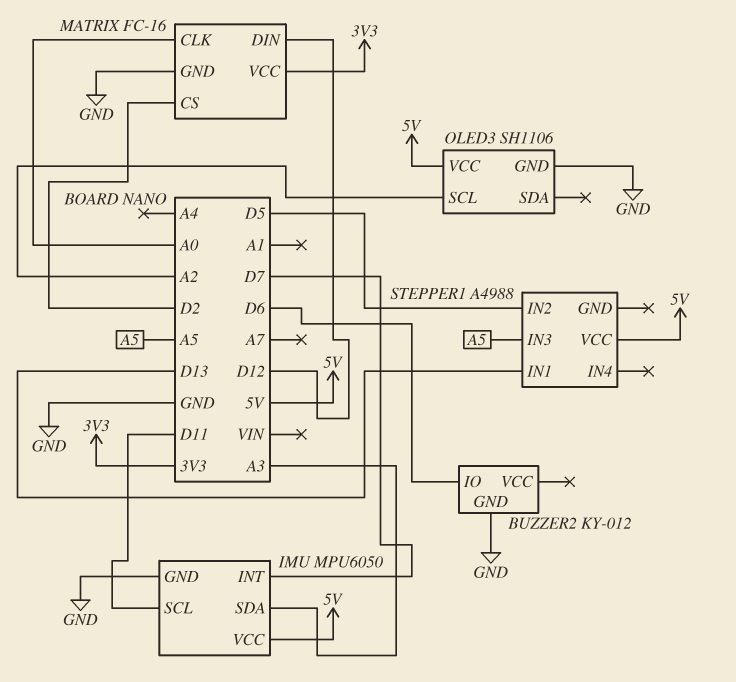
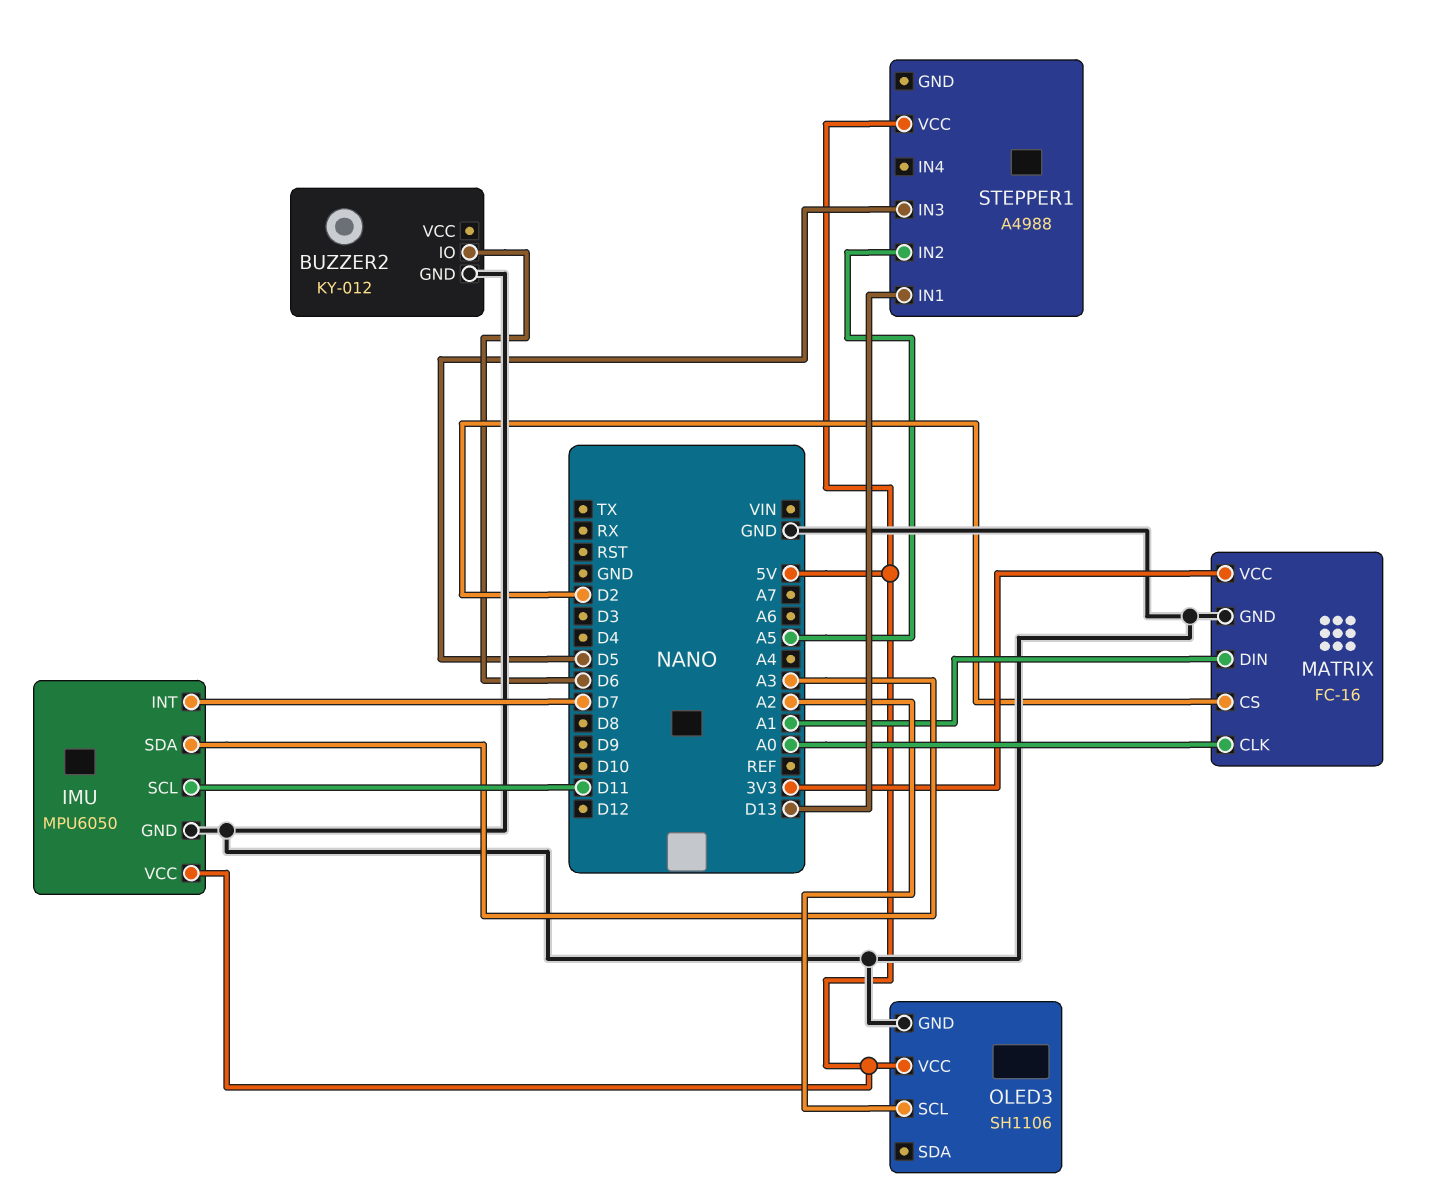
MATRIX pin DIN: D12 -> A1
STEPPER1 pin IN2: D5 -> A5
STEPPER1 pin IN3: A5 -> D5

